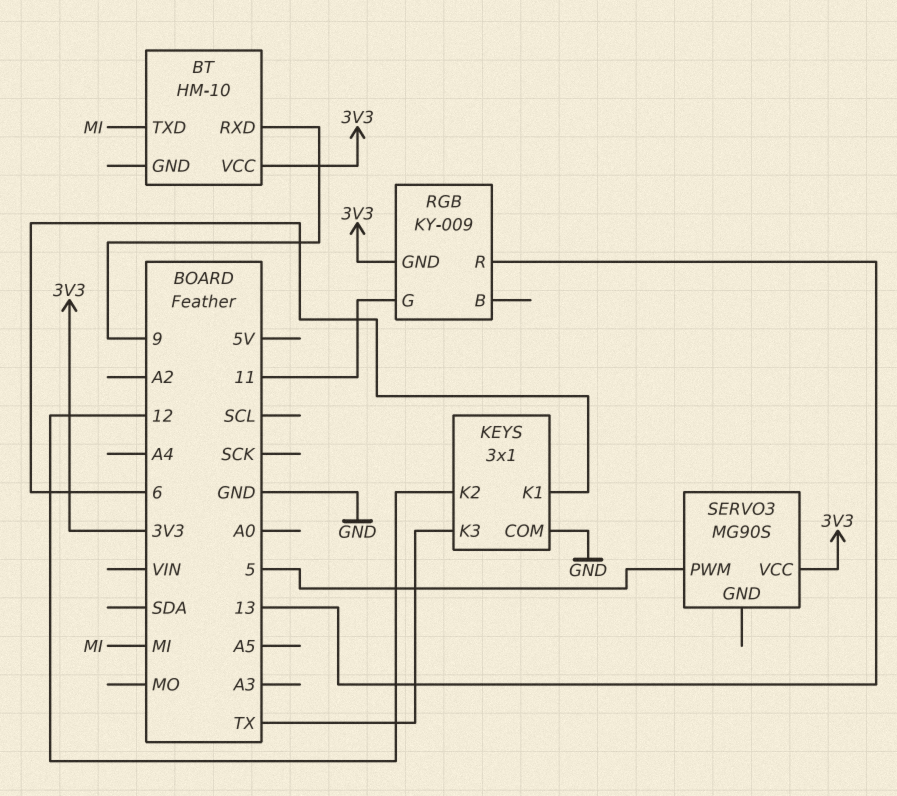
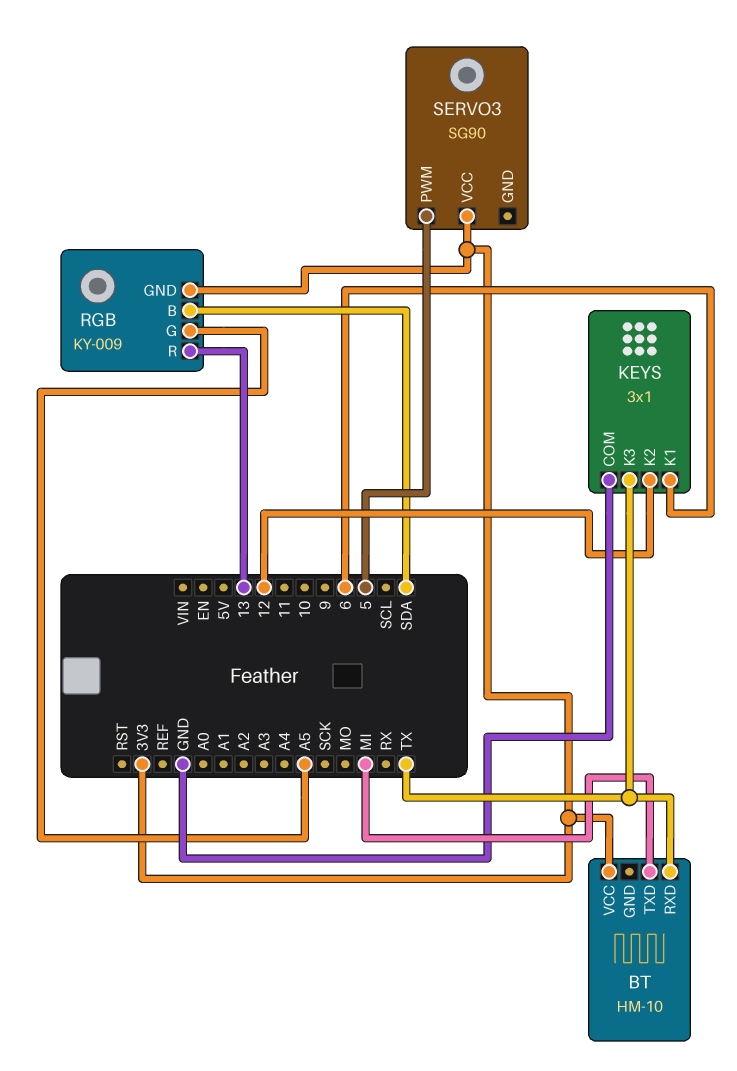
BT pin RXD: 9 -> TX
RGB pin B: none -> SDA
RGB pin G: 11 -> A5
SERVO3: MG90S -> SG90

